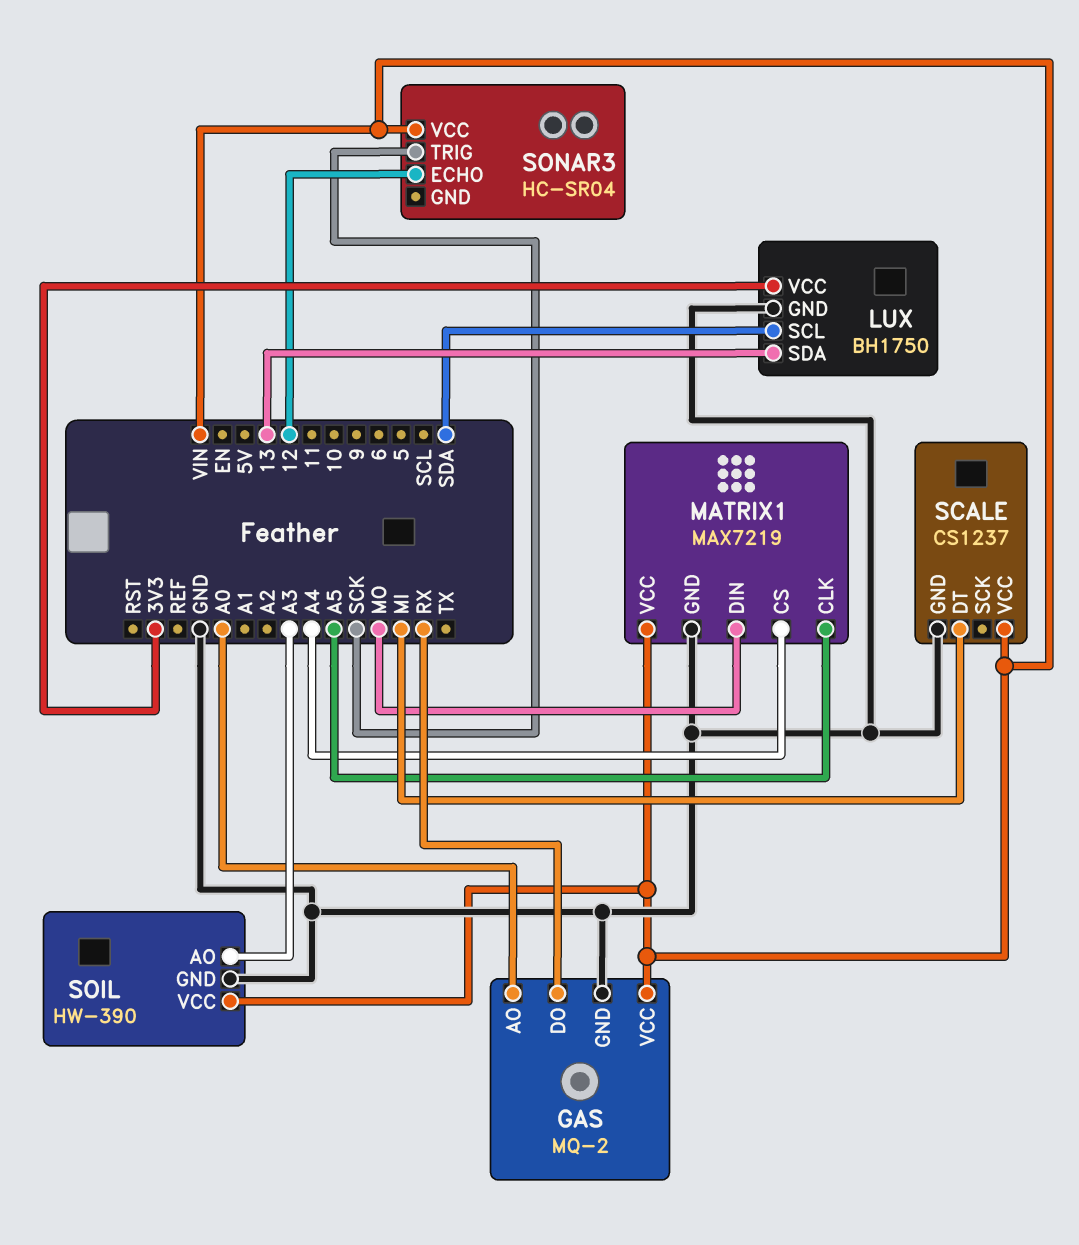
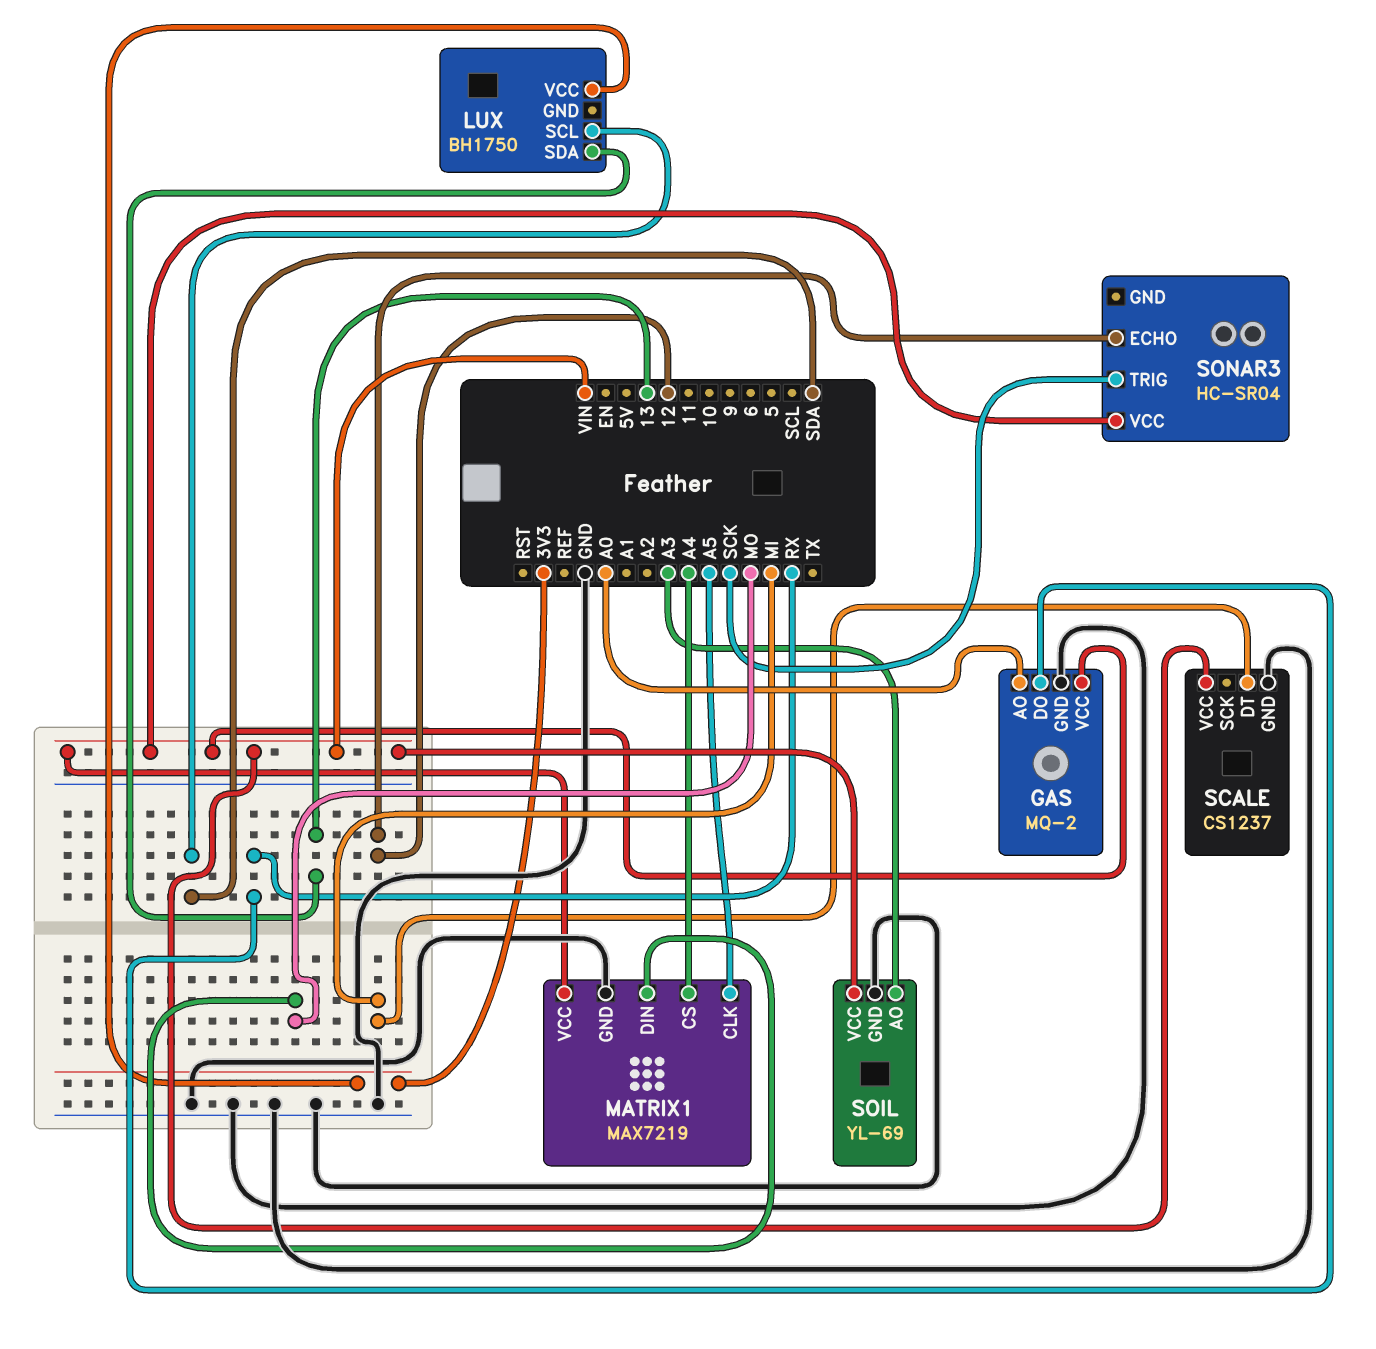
LUX pin GND: GND -> none
SOIL: HW-390 -> YL-69

